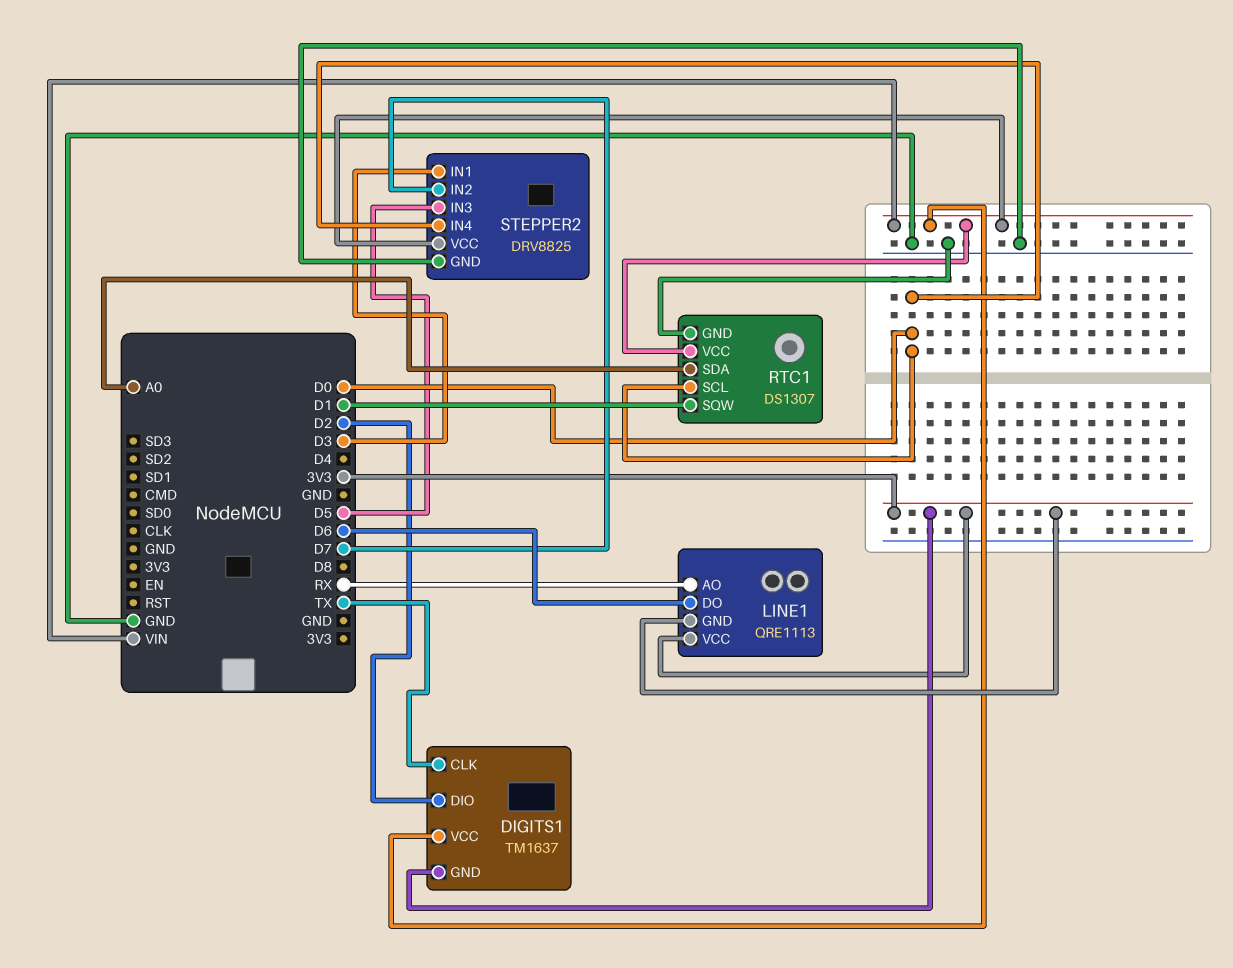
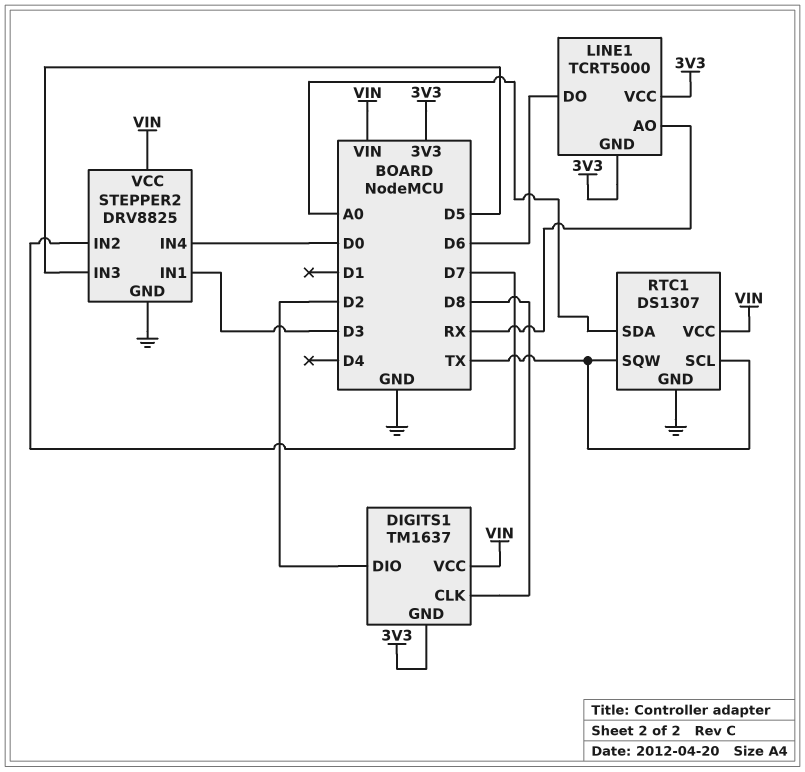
DIGITS1 pin CLK: TX -> D8
LINE1: QRE1113 -> TCRT5000
RTC1 pin SCL: D0 -> TX
RTC1 pin SQW: D1 -> TX

